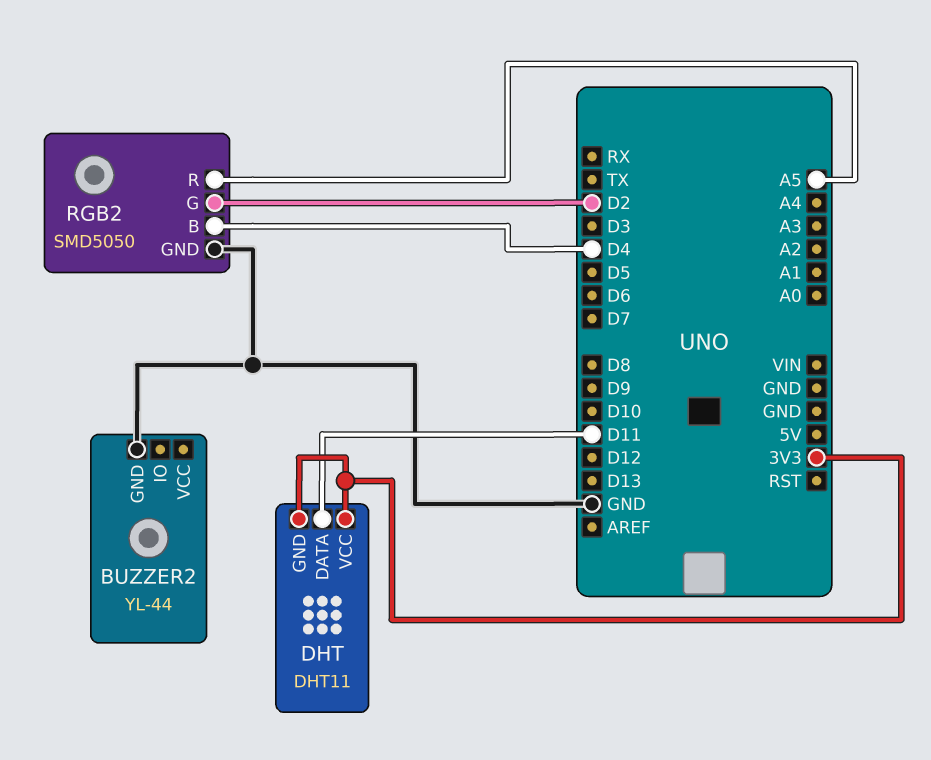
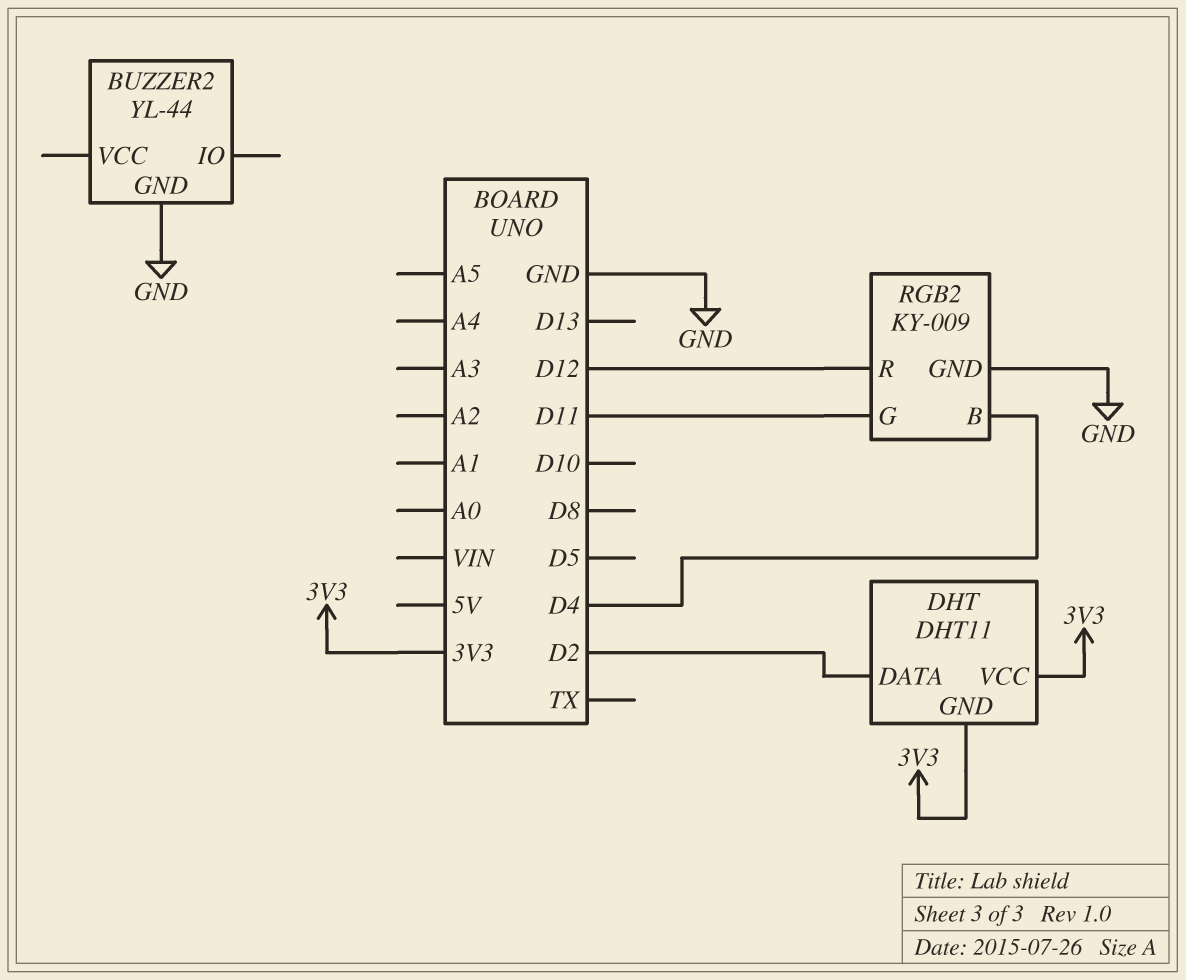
DHT pin DATA: D11 -> D2
RGB2: SMD5050 -> KY-009
RGB2 pin G: D2 -> D11
RGB2 pin R: A5 -> D12

